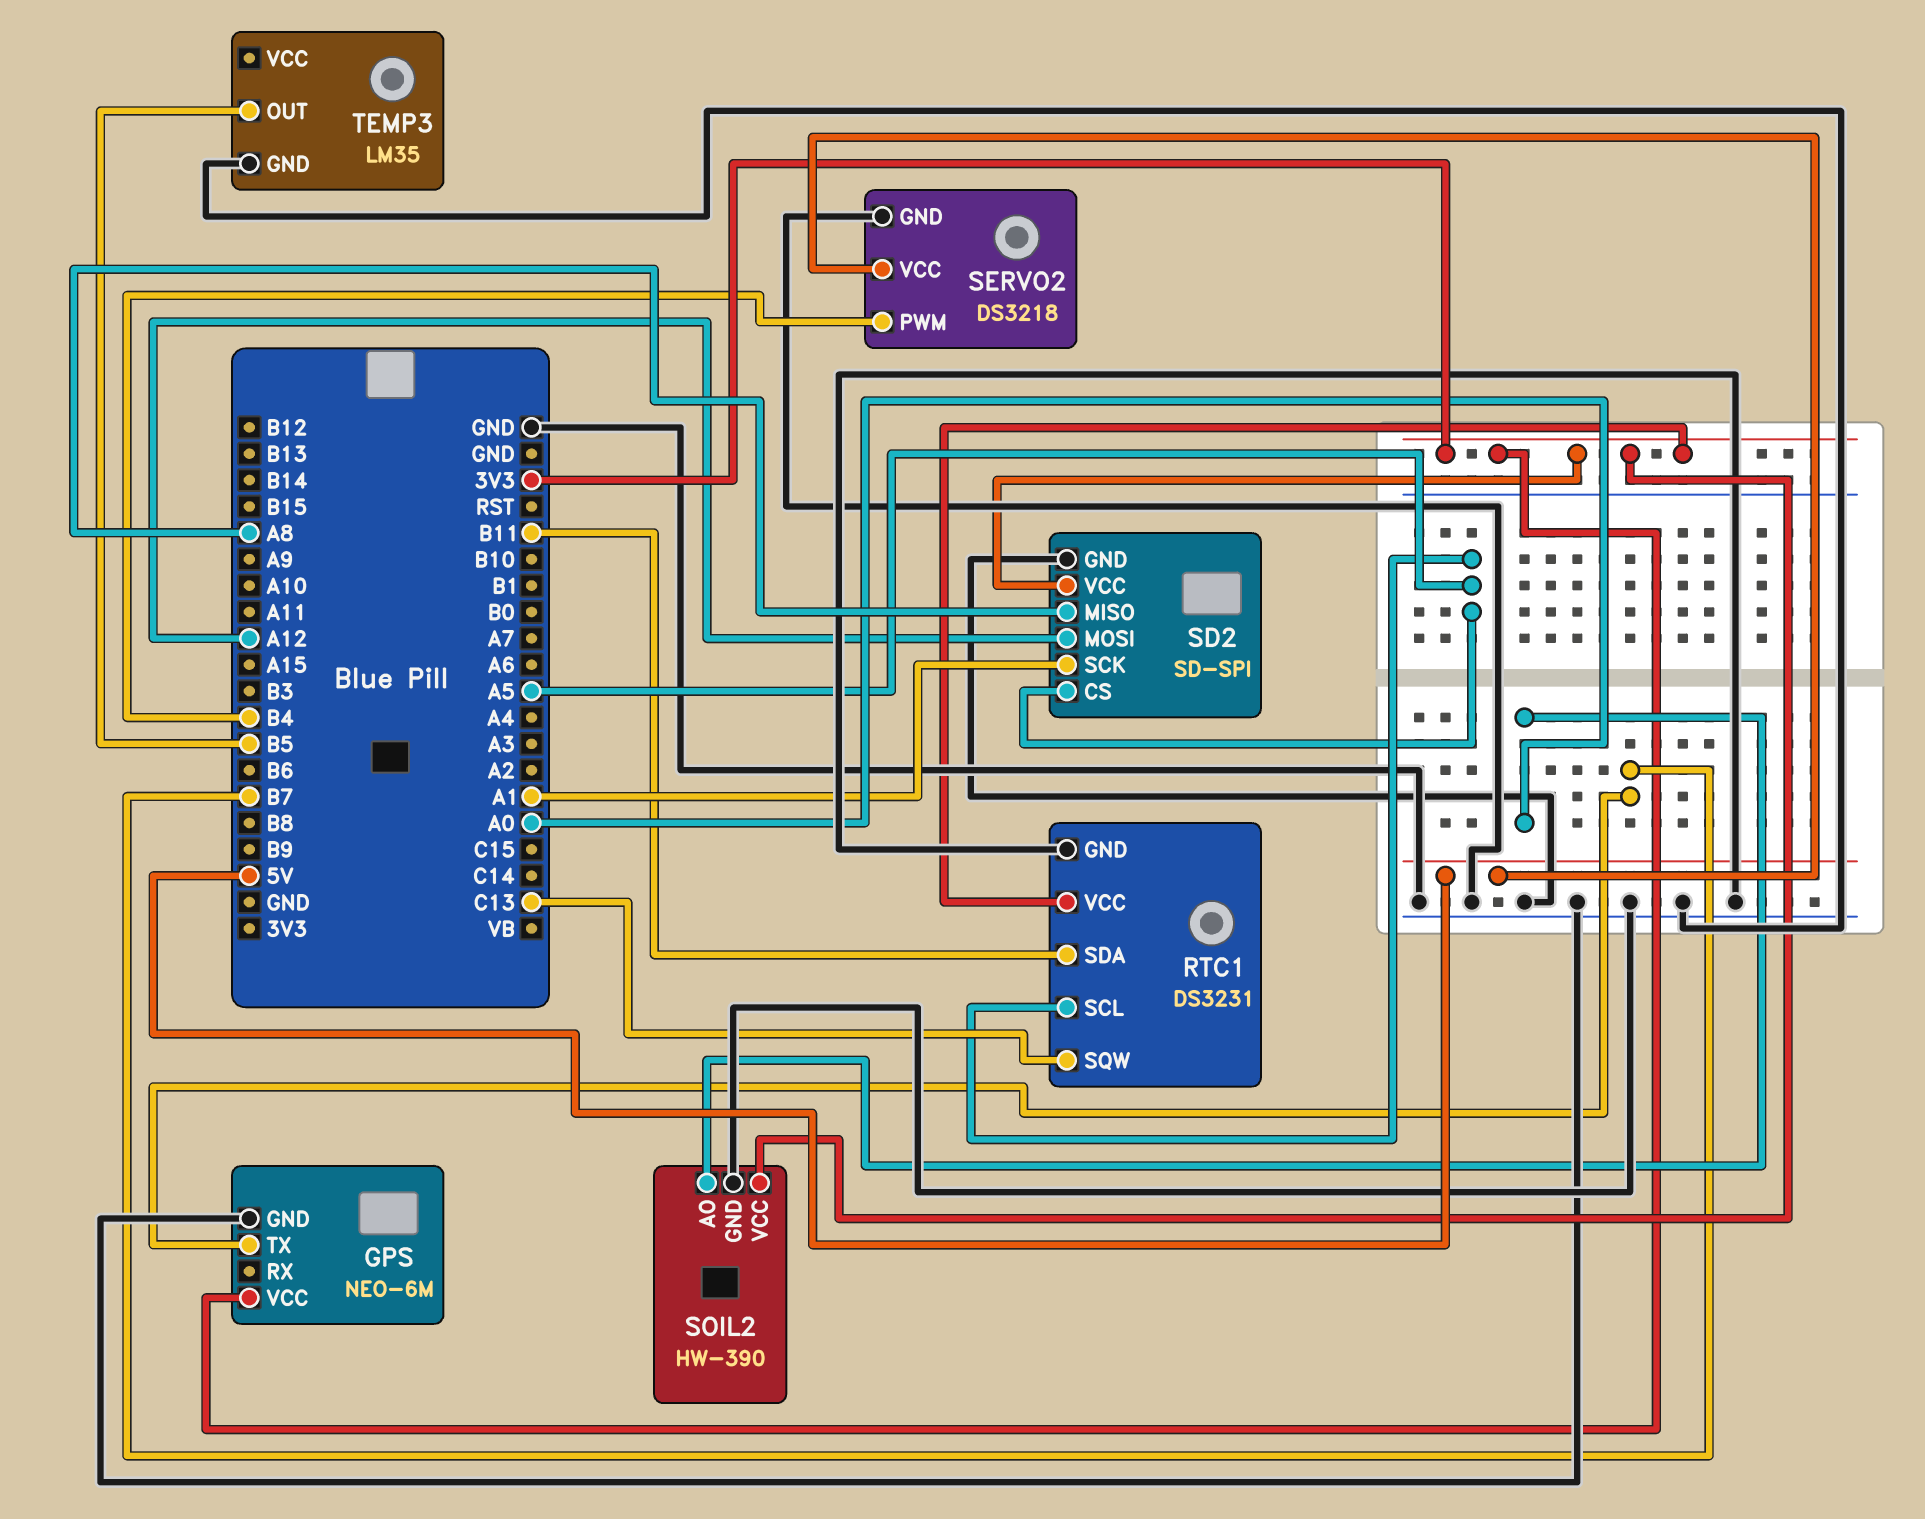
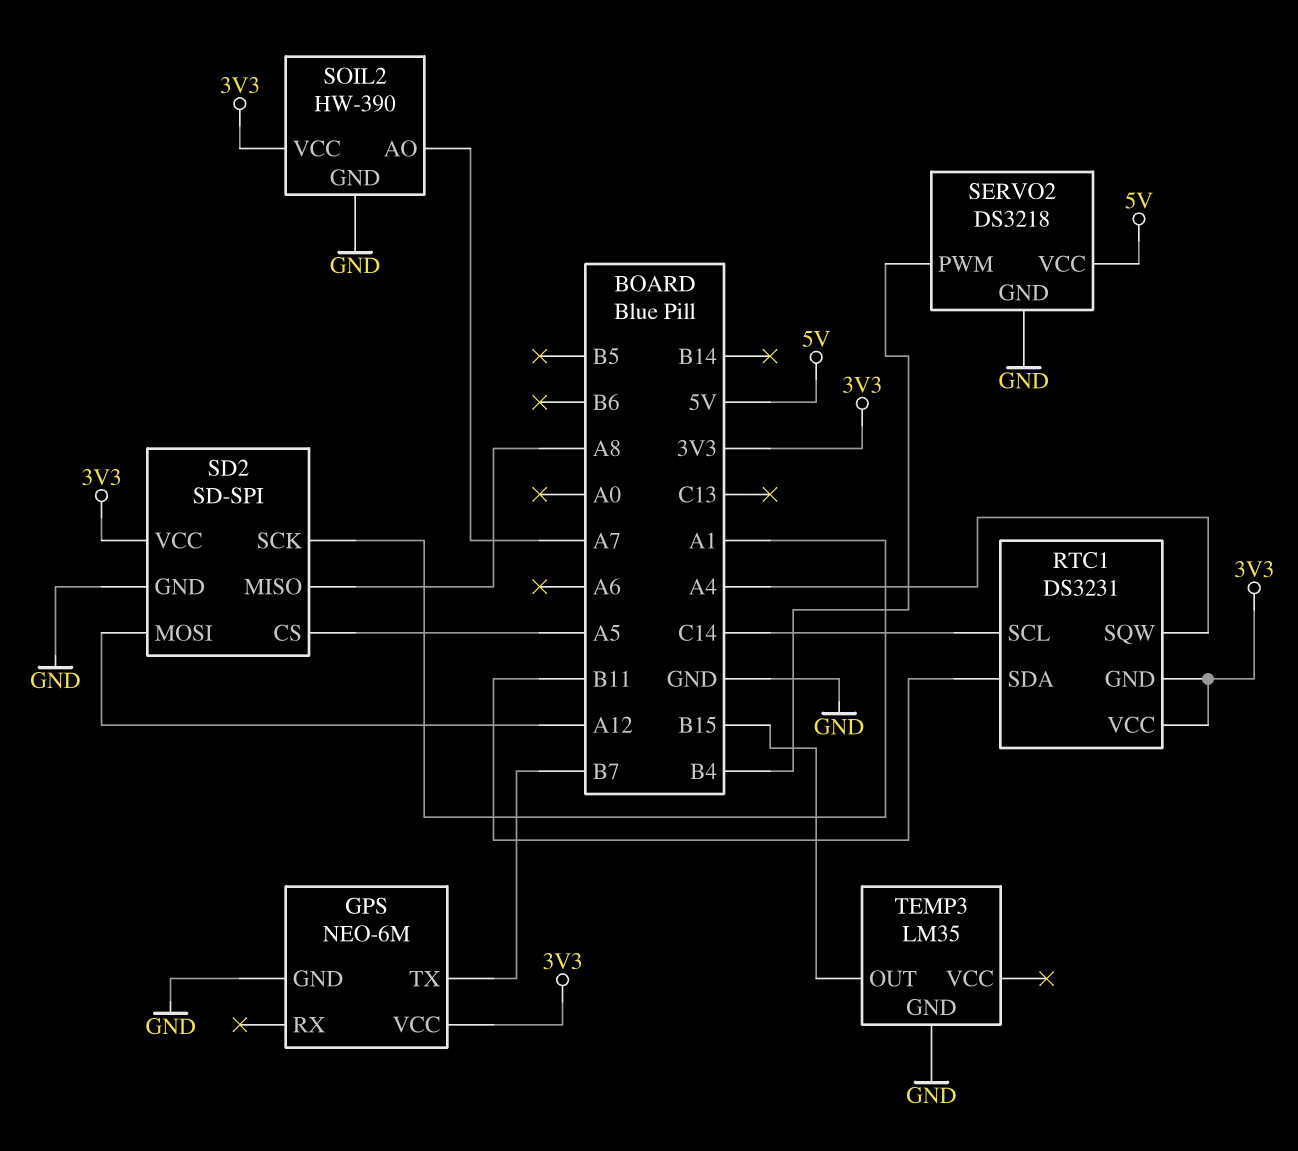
RTC1 pin GND: GND -> 3V3
RTC1 pin SCL: A5 -> C14
RTC1 pin SQW: C13 -> A4
SOIL2 pin AO: A0 -> A7
TEMP3 pin OUT: B5 -> B15

